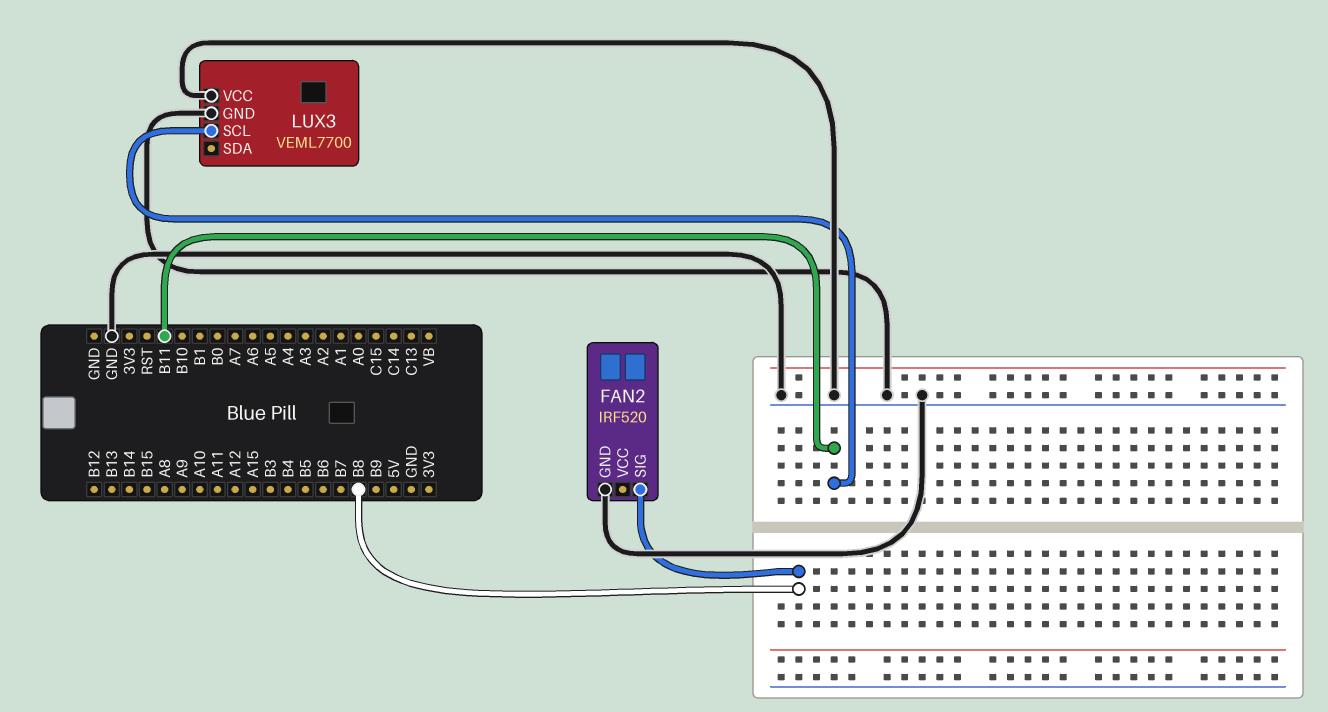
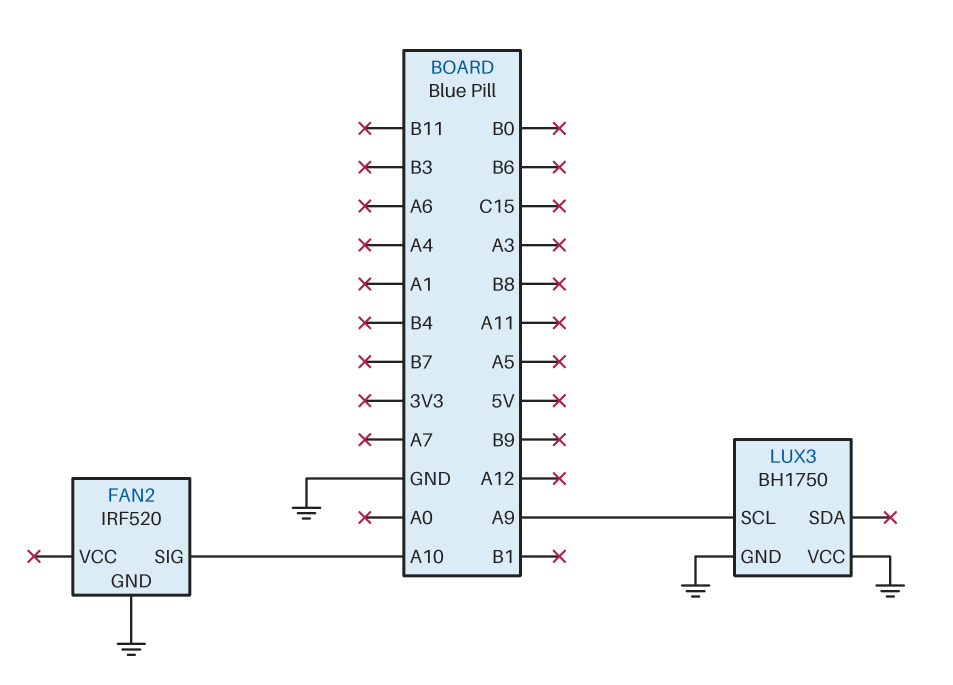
FAN2 pin SIG: B8 -> A10
LUX3: VEML7700 -> BH1750
LUX3 pin SCL: B11 -> A9

